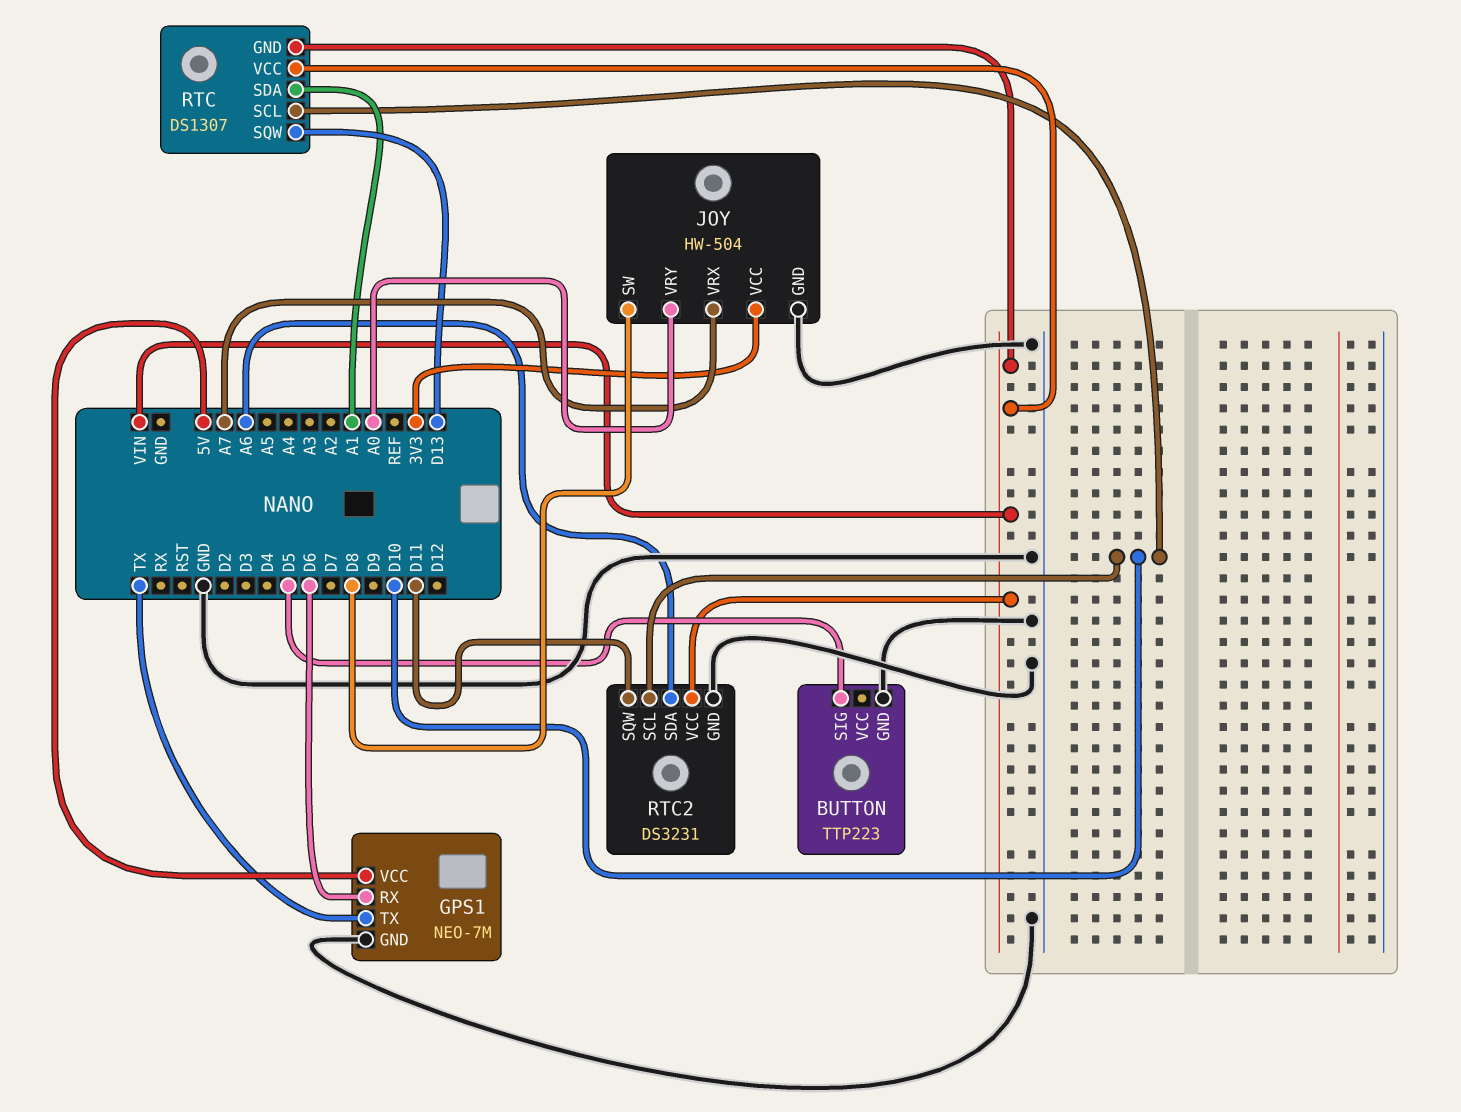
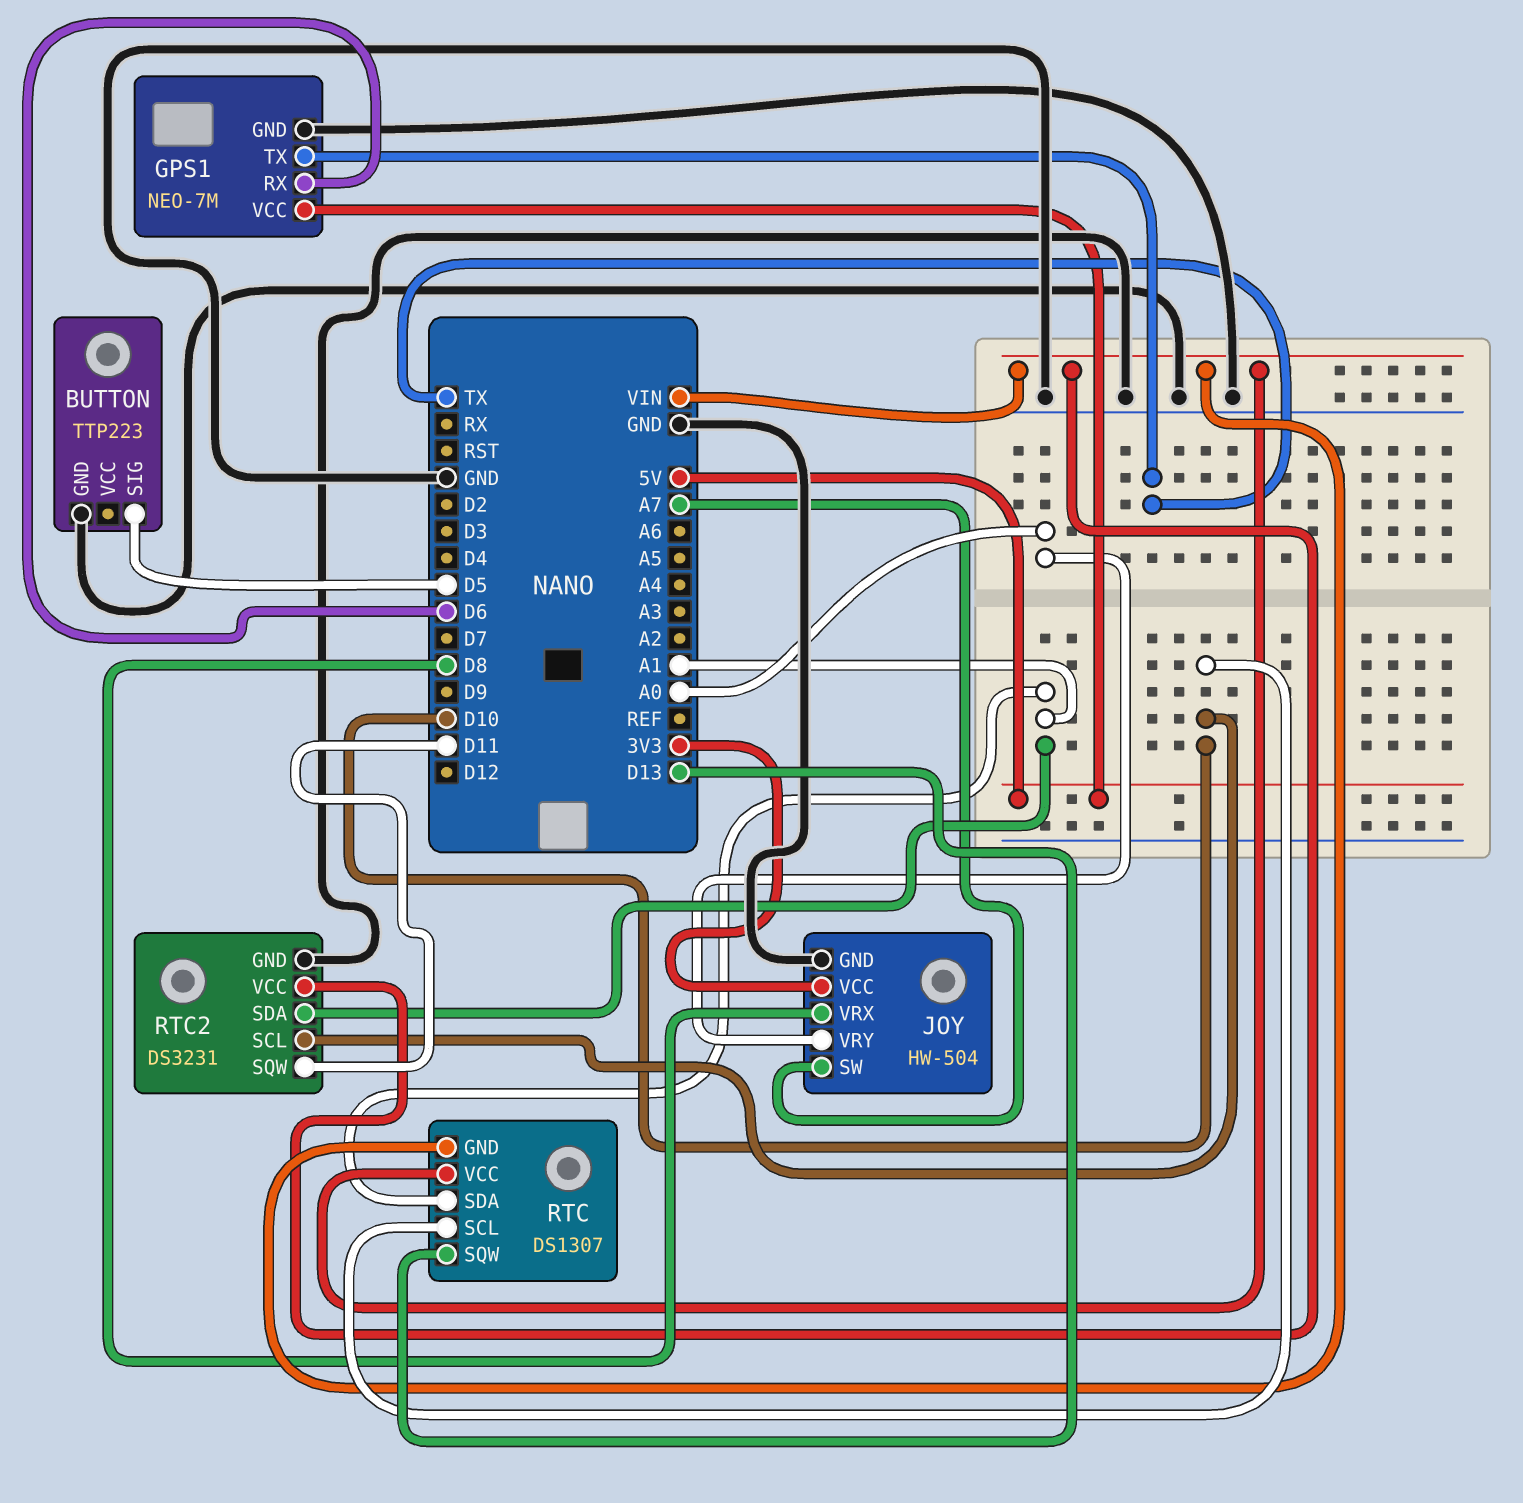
JOY pin SW: D8 -> A7
JOY pin VRX: A7 -> D8
RTC2 pin SDA: A6 -> A1

